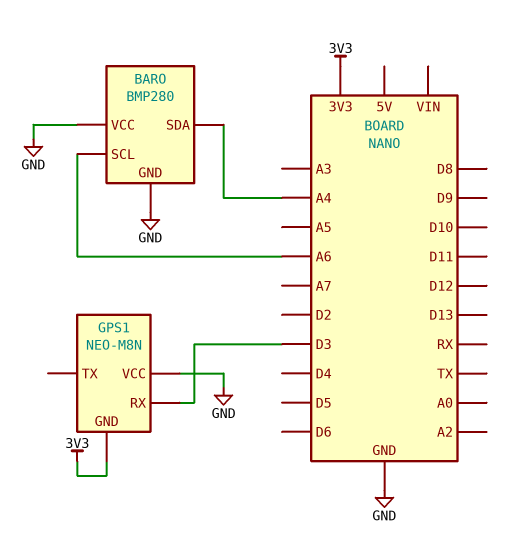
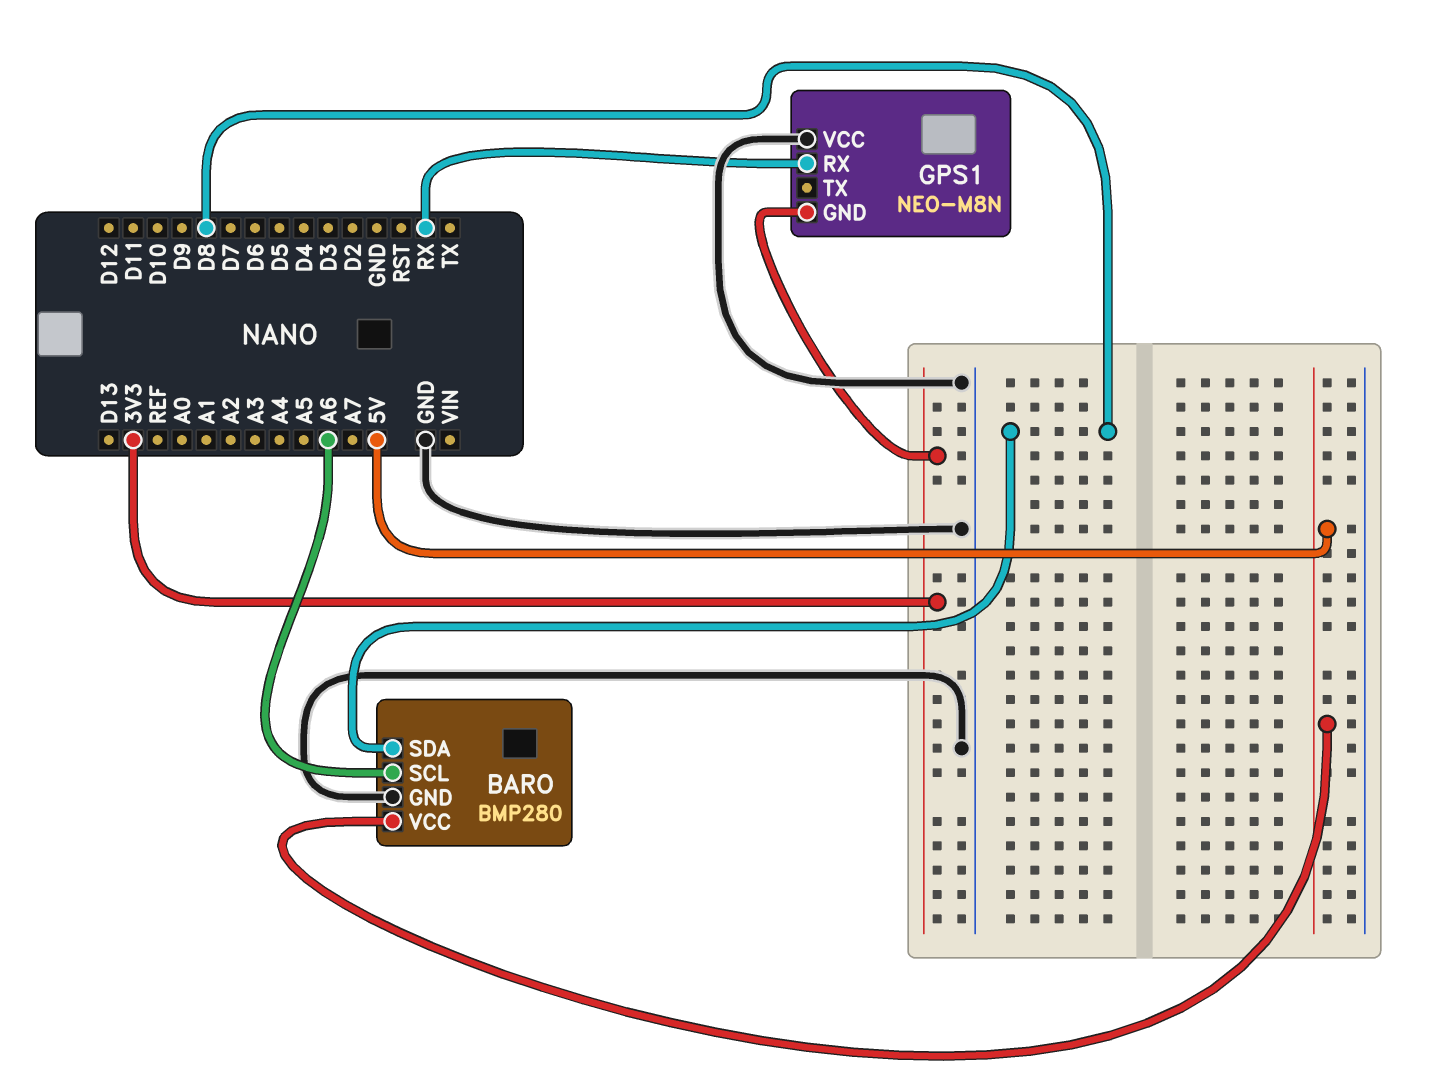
BARO pin SDA: A4 -> D8
BARO pin VCC: GND -> 5V
GPS1 pin RX: D3 -> RX

